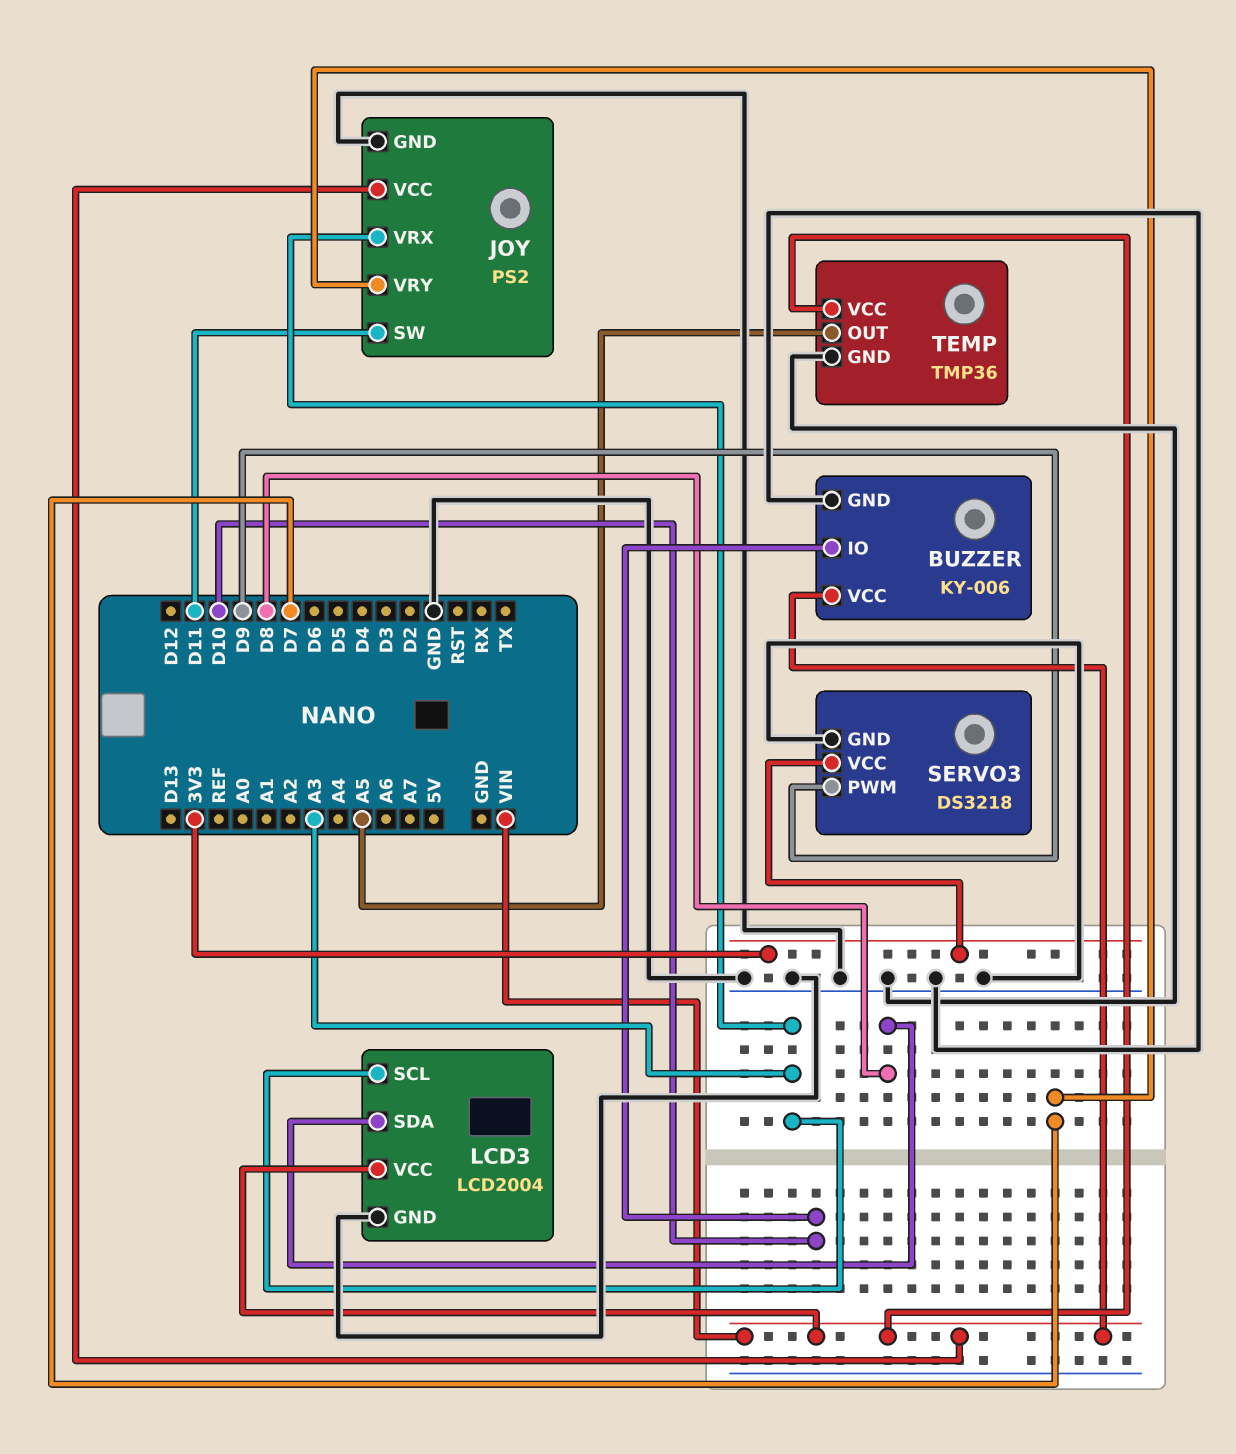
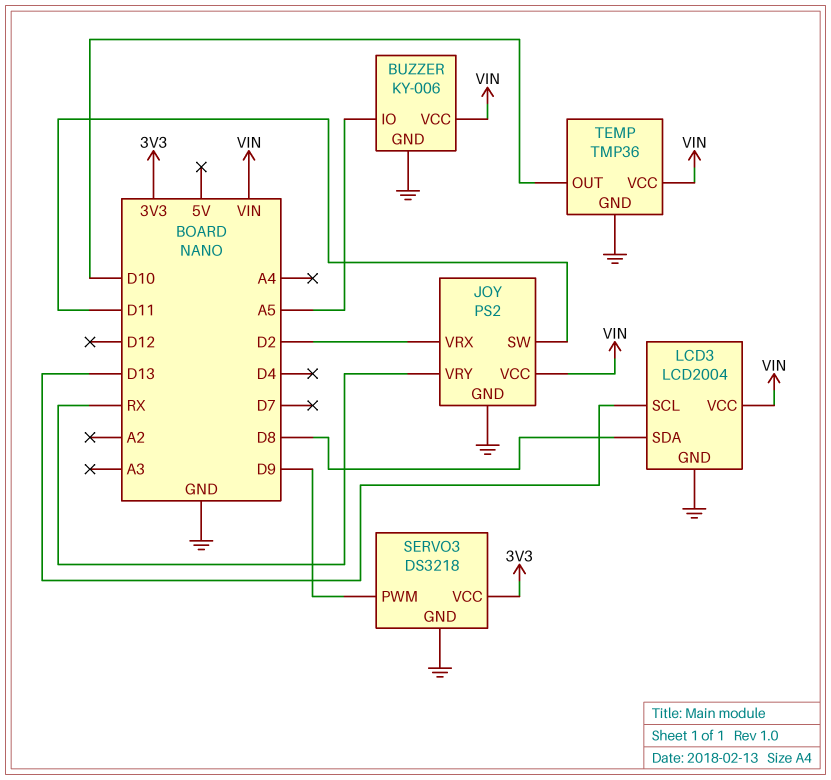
BUZZER pin IO: D10 -> A5
JOY pin VRX: A3 -> D2
JOY pin VRY: D7 -> RX
LCD3 pin SCL: A3 -> D13
TEMP pin OUT: A5 -> D10

